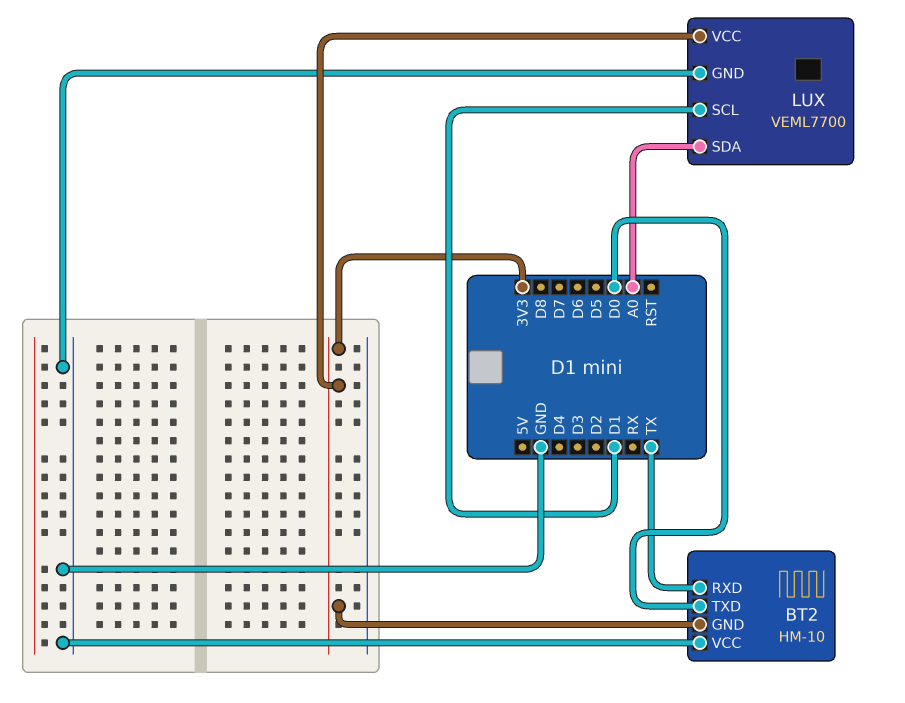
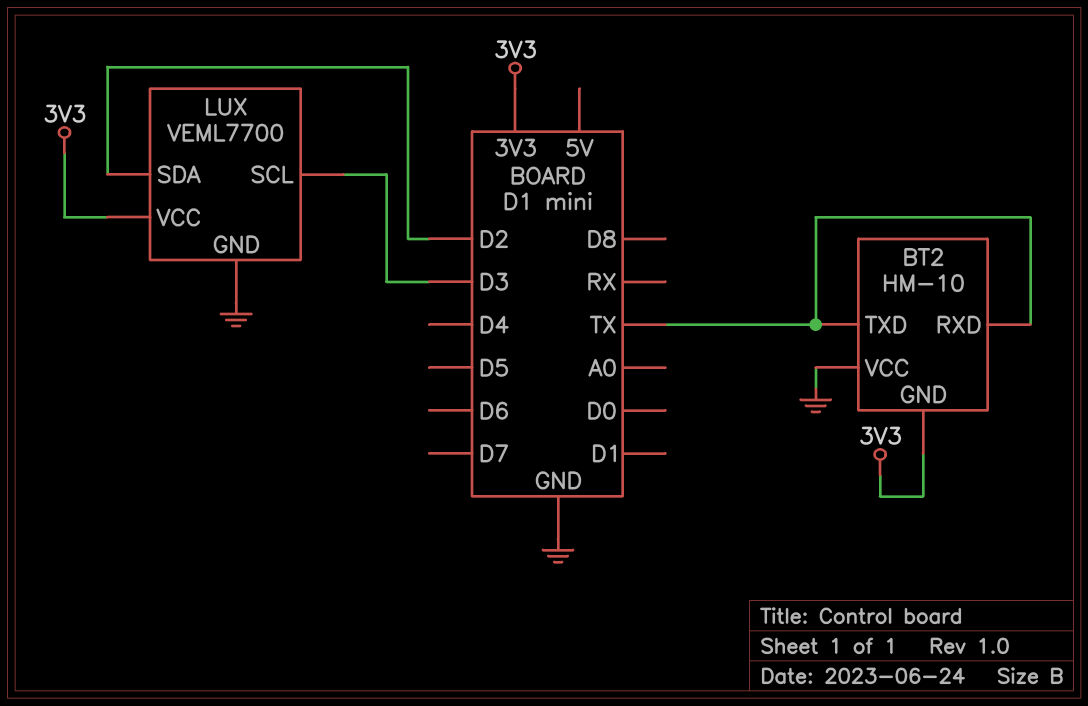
BT2 pin TXD: D0 -> TX
LUX pin SCL: D1 -> D3
LUX pin SDA: A0 -> D2

